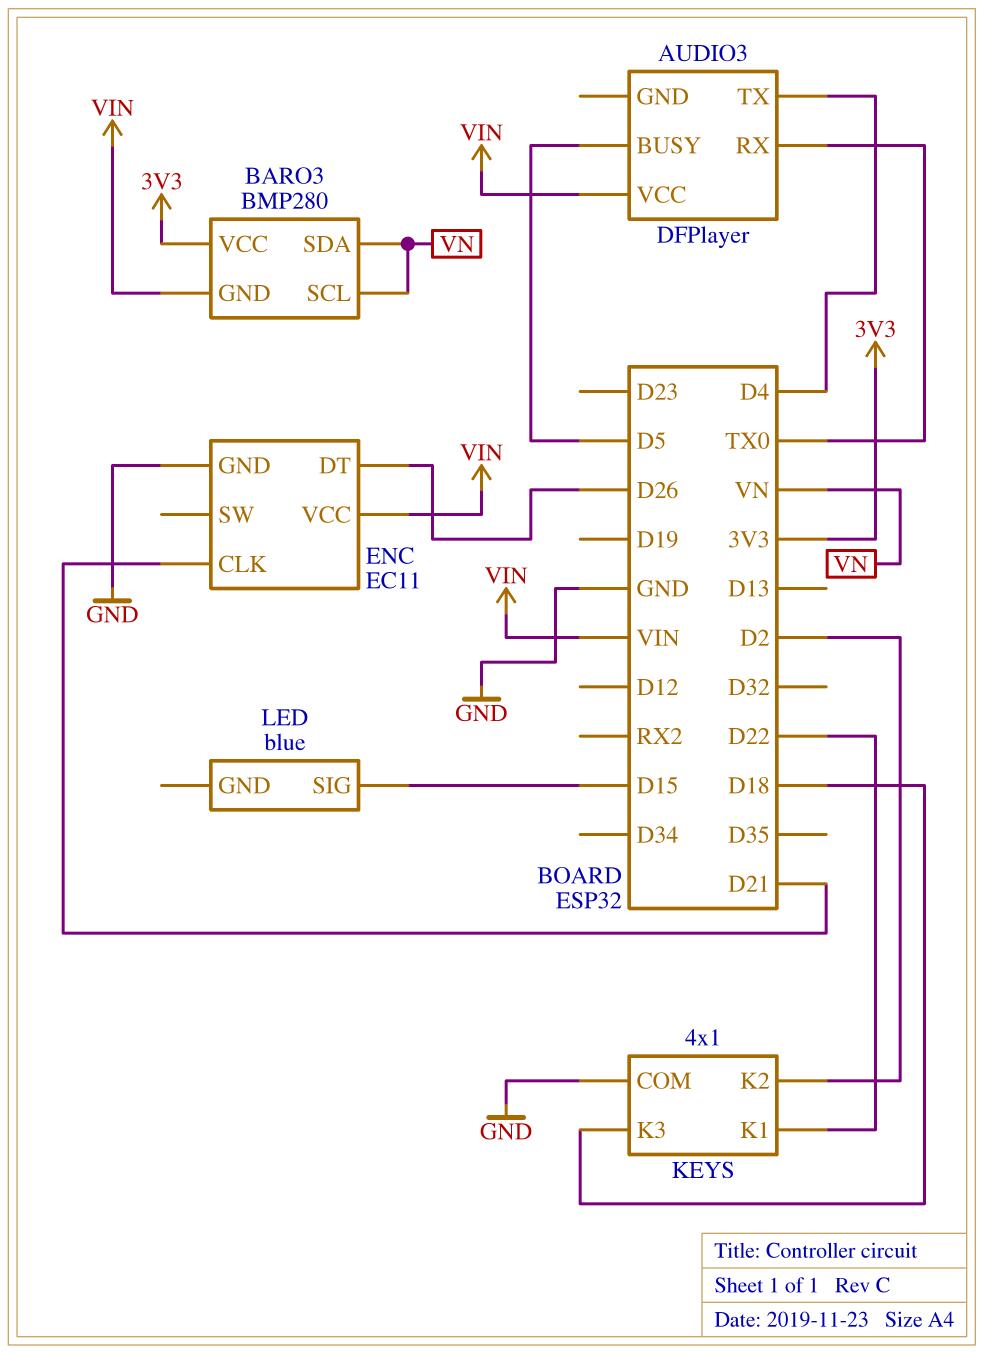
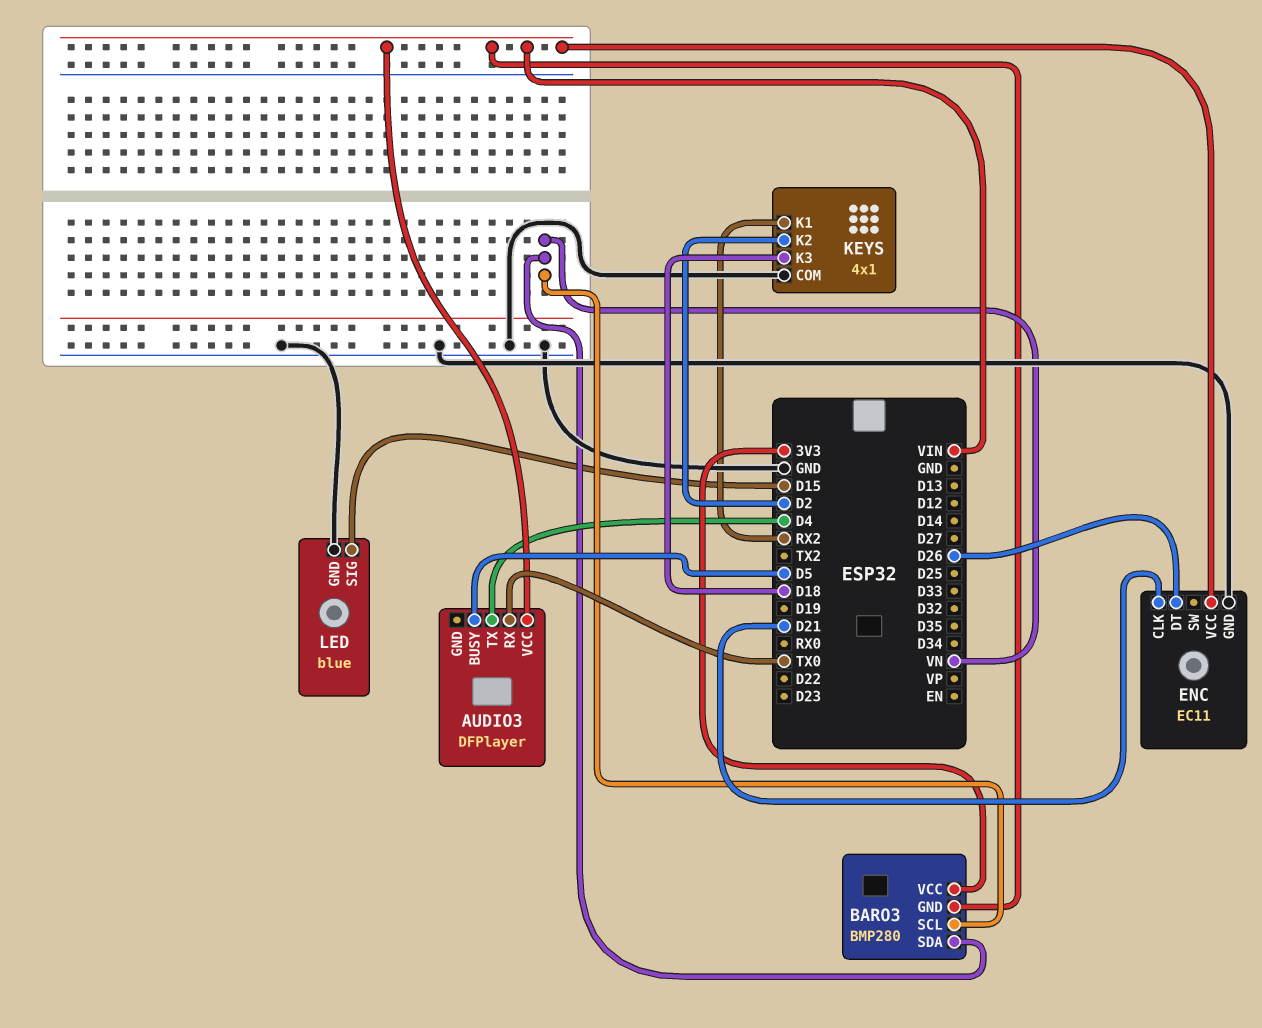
KEYS pin K1: D22 -> RX2
LED pin GND: none -> GND

